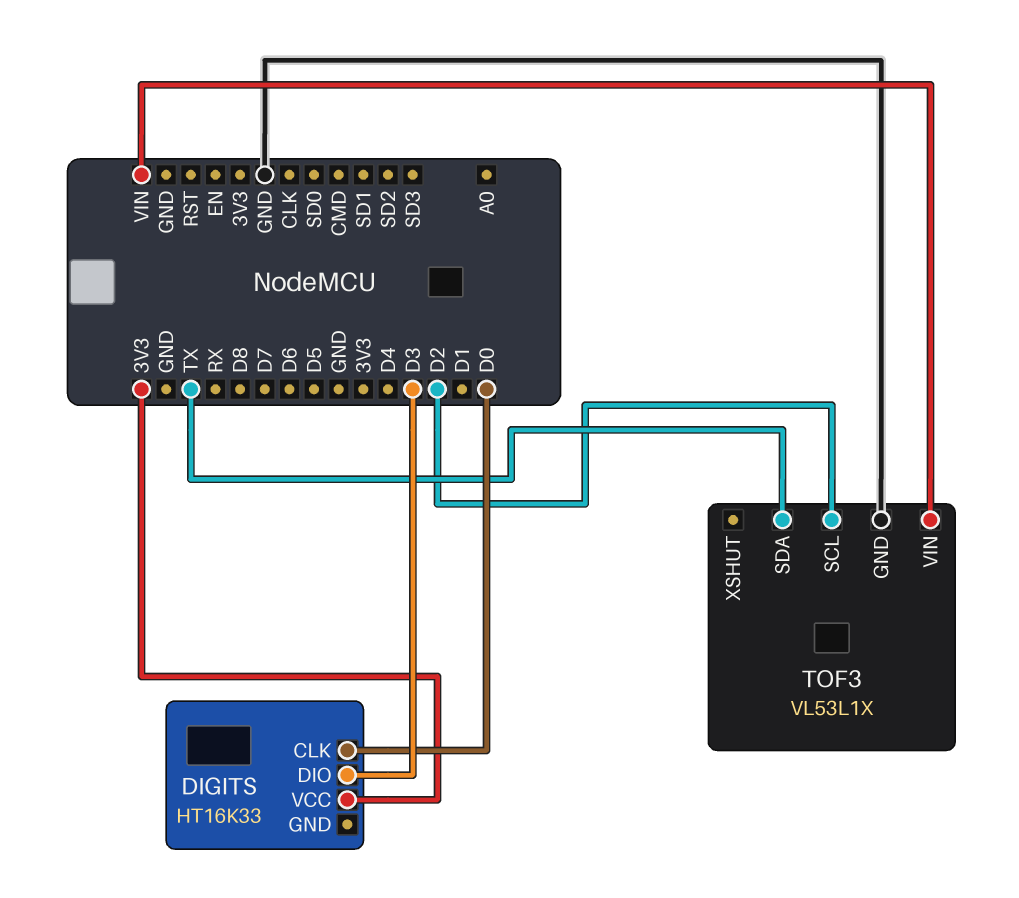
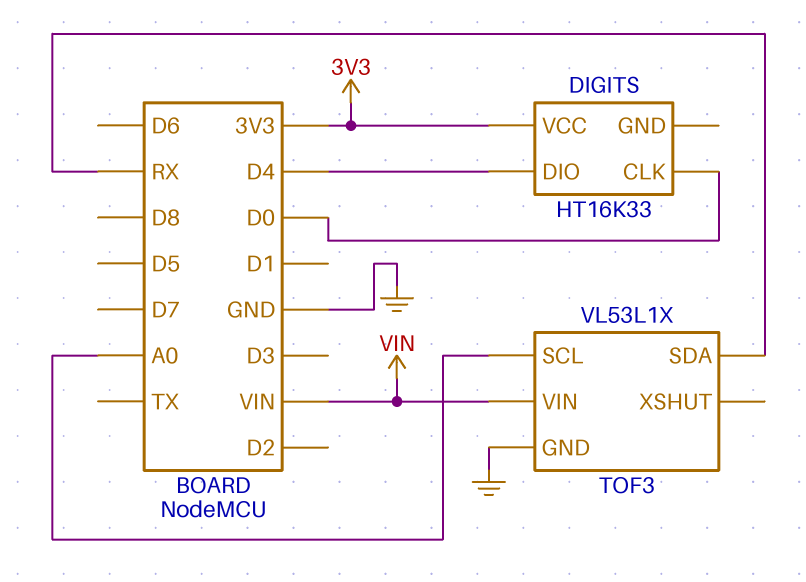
DIGITS pin DIO: D3 -> D4
TOF3 pin SCL: D2 -> A0
TOF3 pin SDA: TX -> RX

